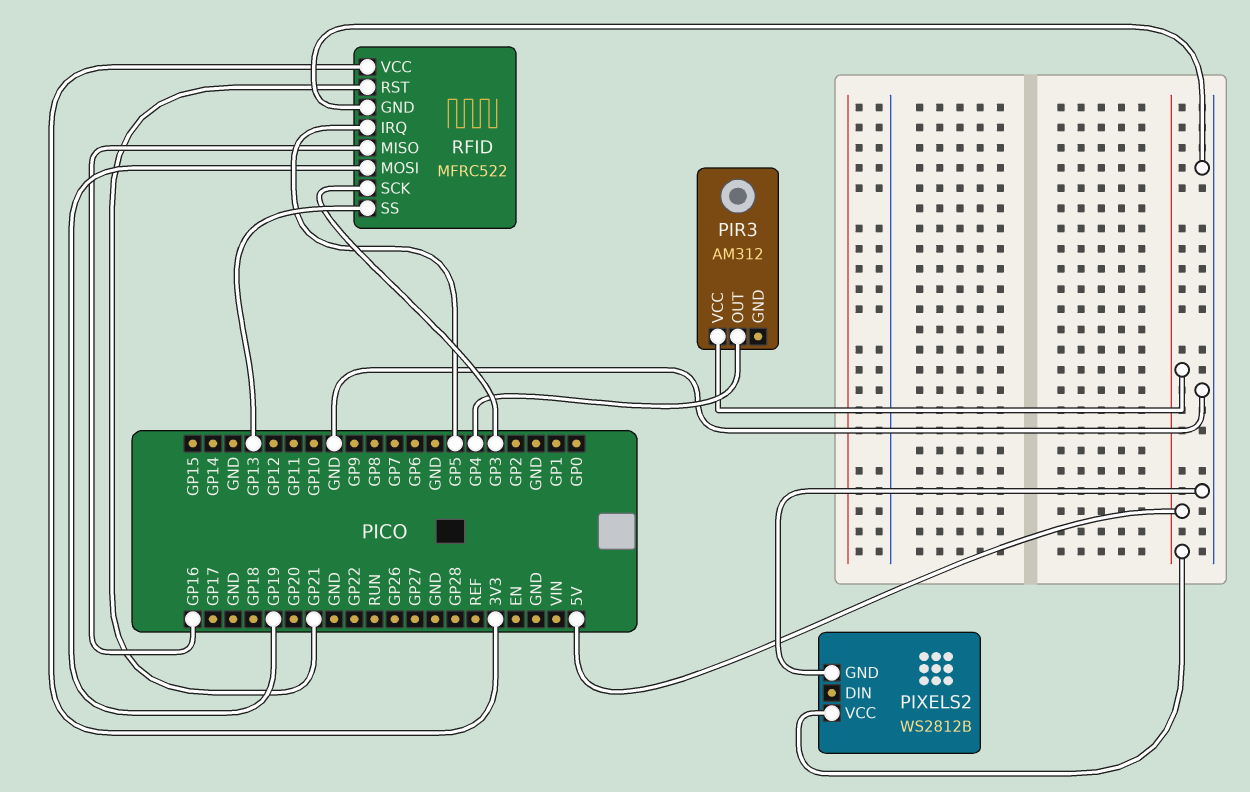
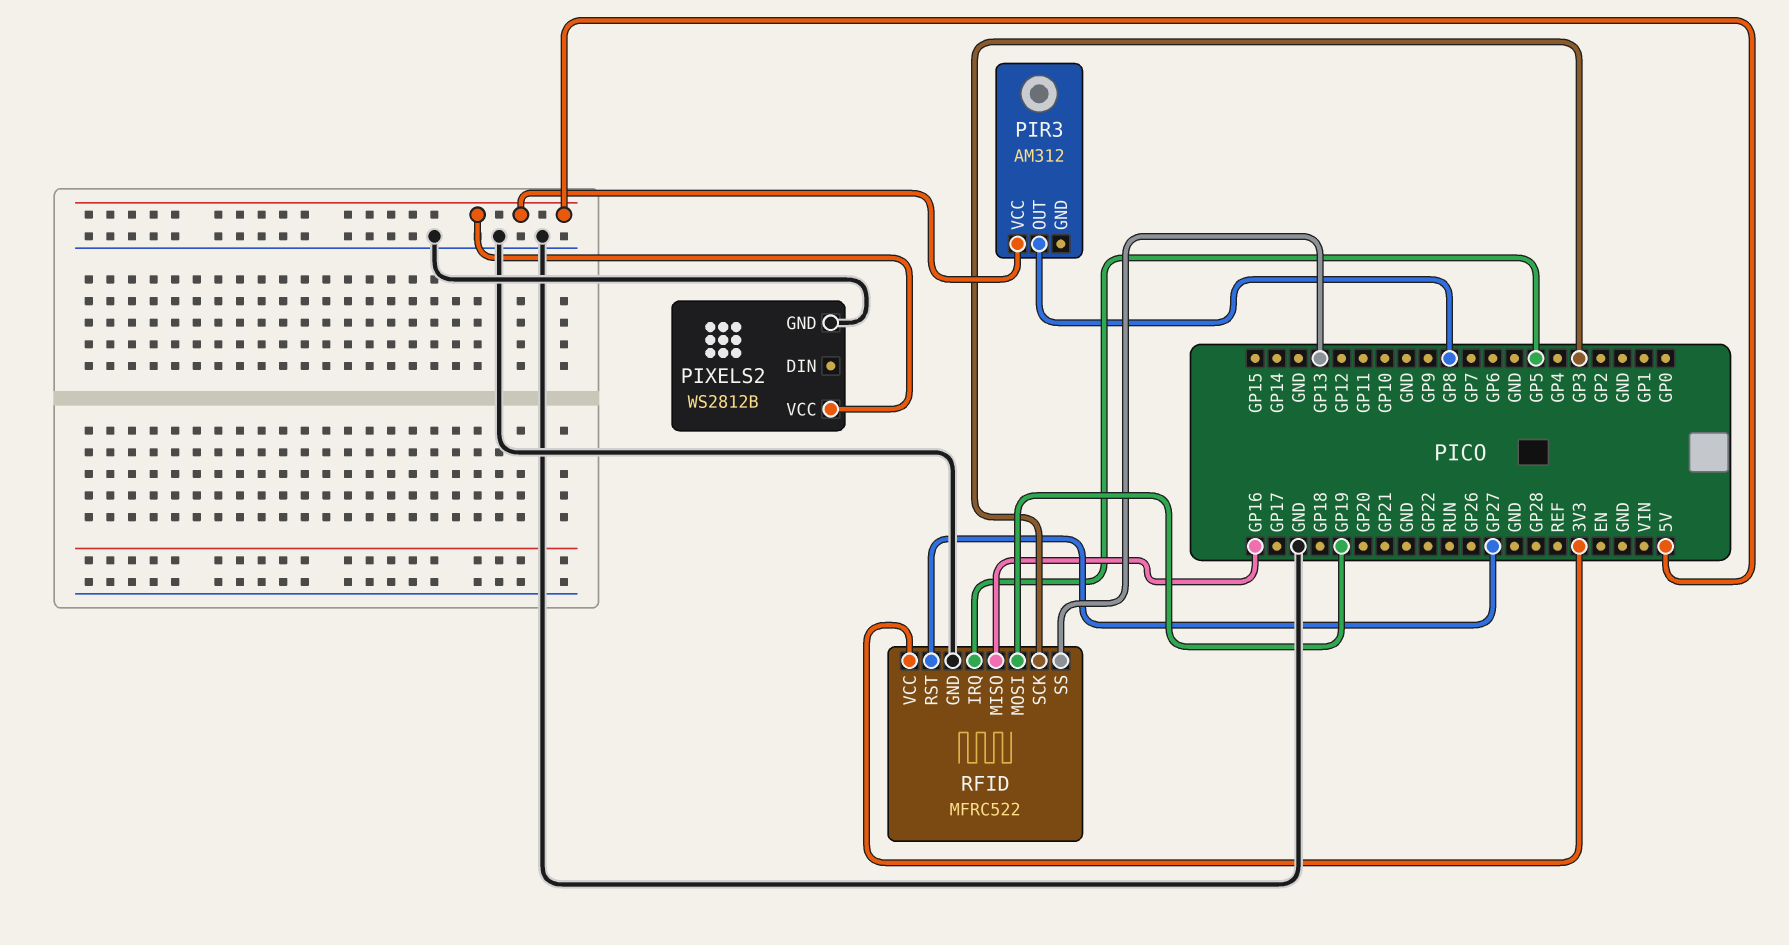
PIR3 pin OUT: GP4 -> GP8
RFID pin RST: GP21 -> GP27

